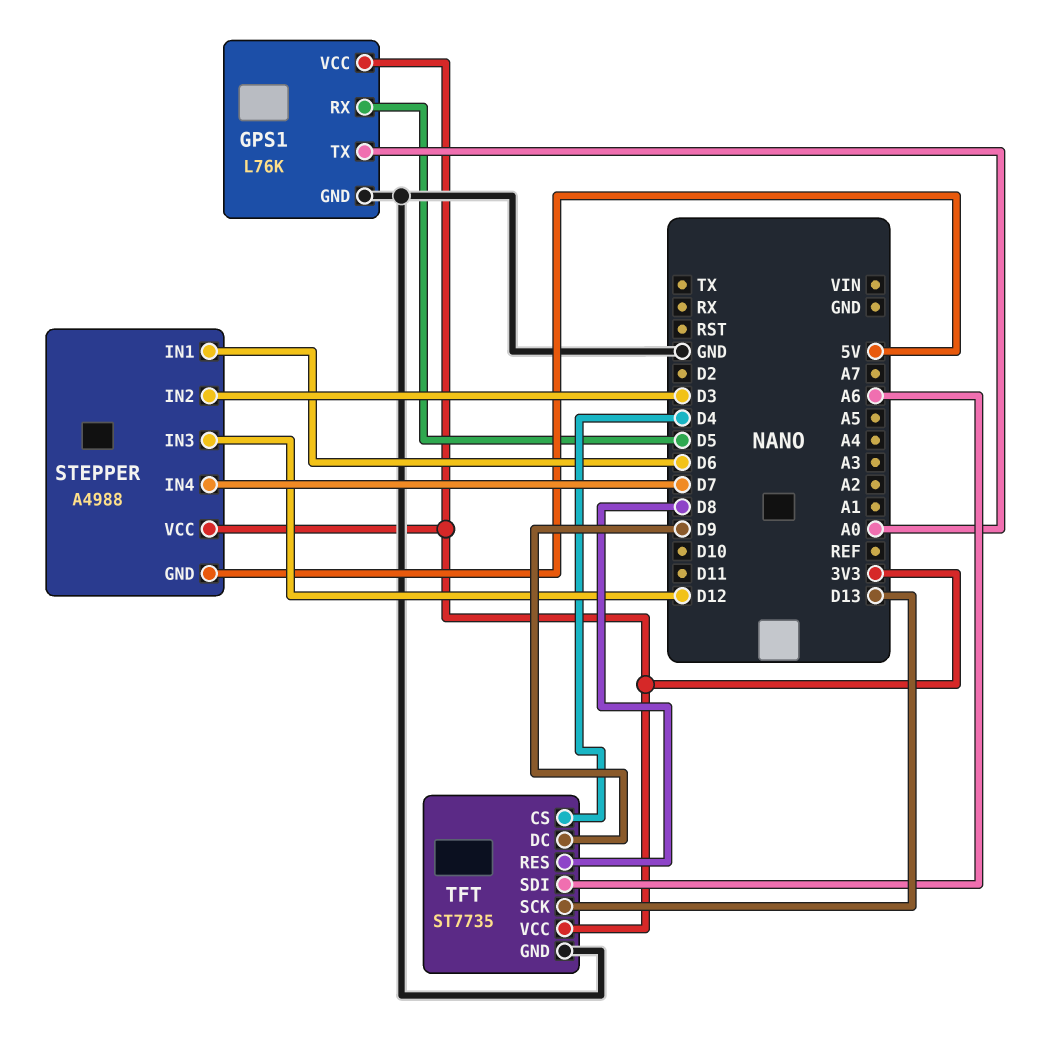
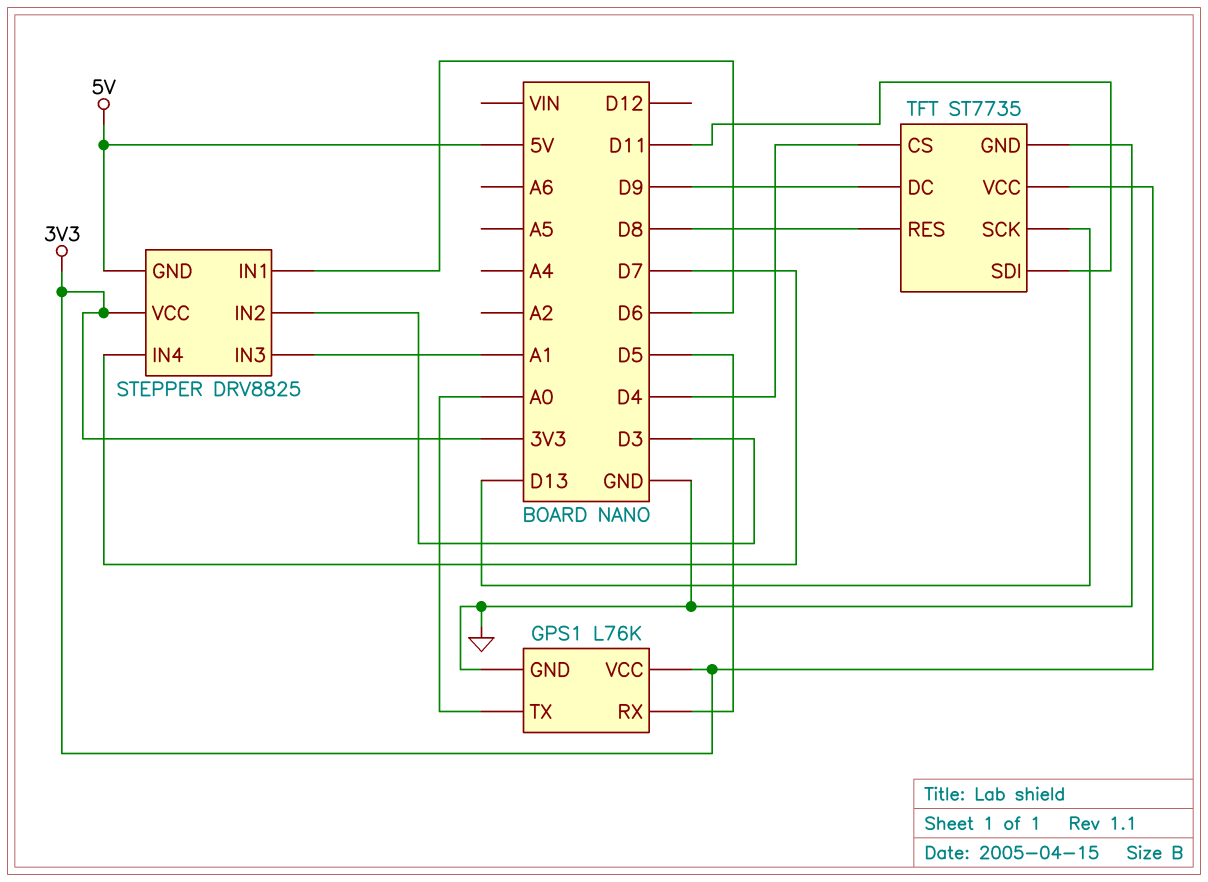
STEPPER: A4988 -> DRV8825
STEPPER pin IN3: D12 -> A1
TFT pin SDI: A6 -> D11

